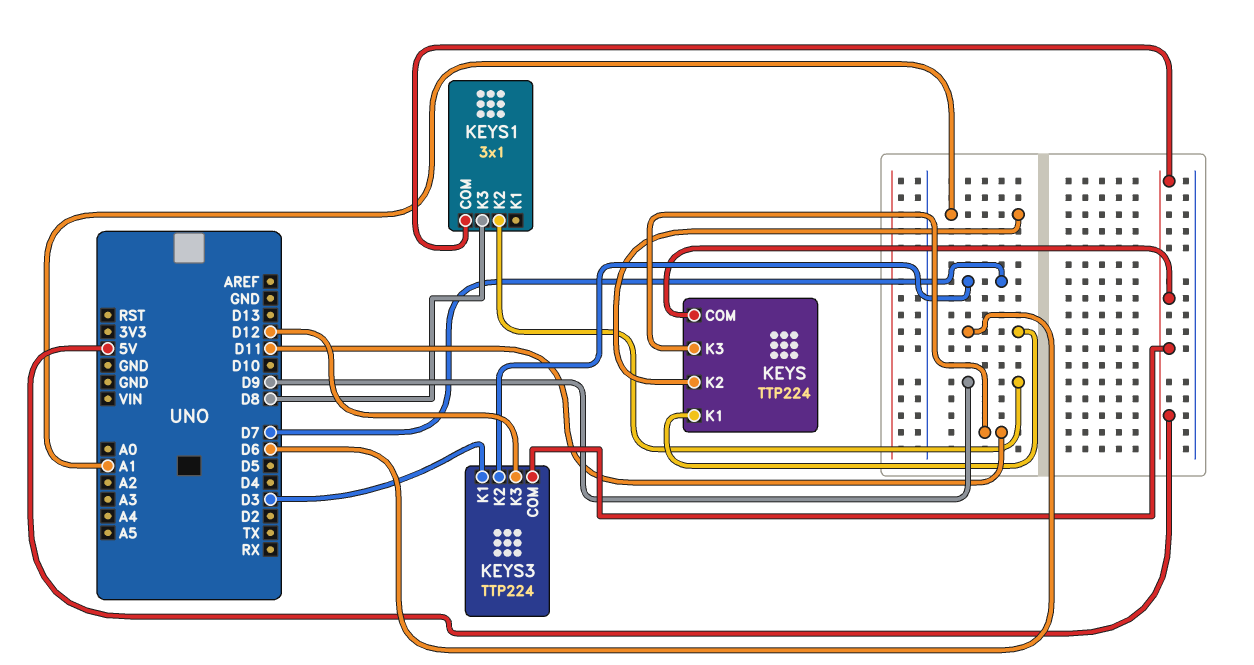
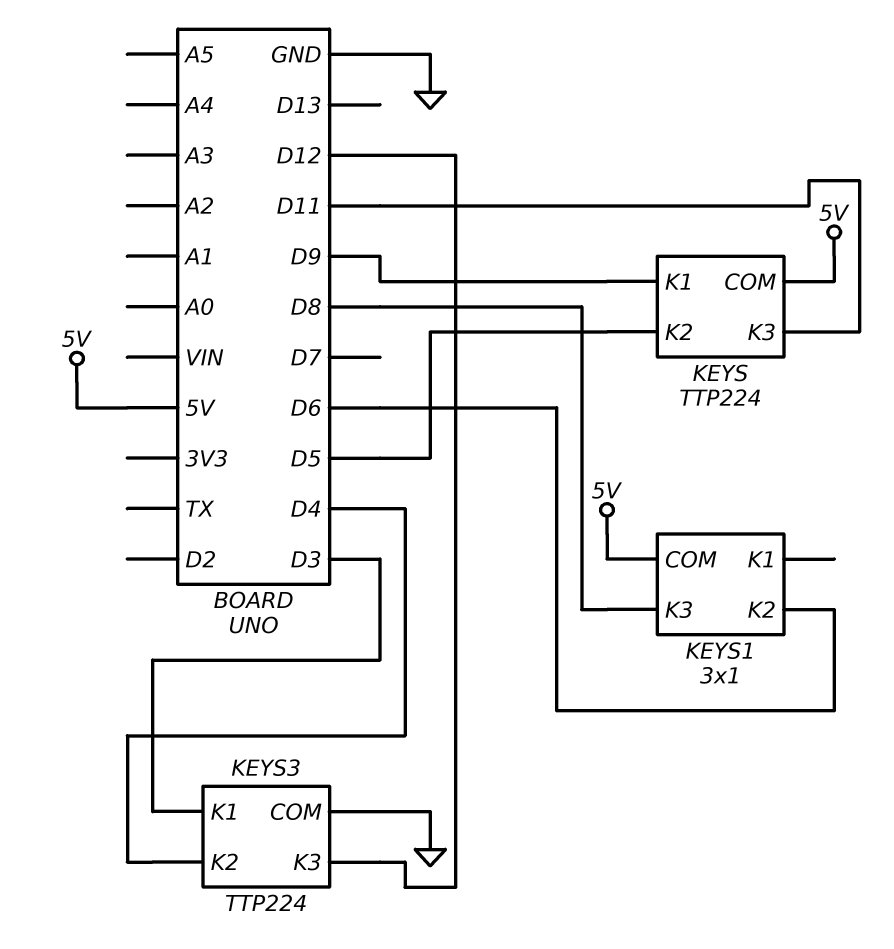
KEYS pin K1: D6 -> D9
KEYS pin K2: A1 -> D5
KEYS1 pin K2: D9 -> D6
KEYS3 pin COM: 5V -> GND
KEYS3 pin K2: D7 -> D4

